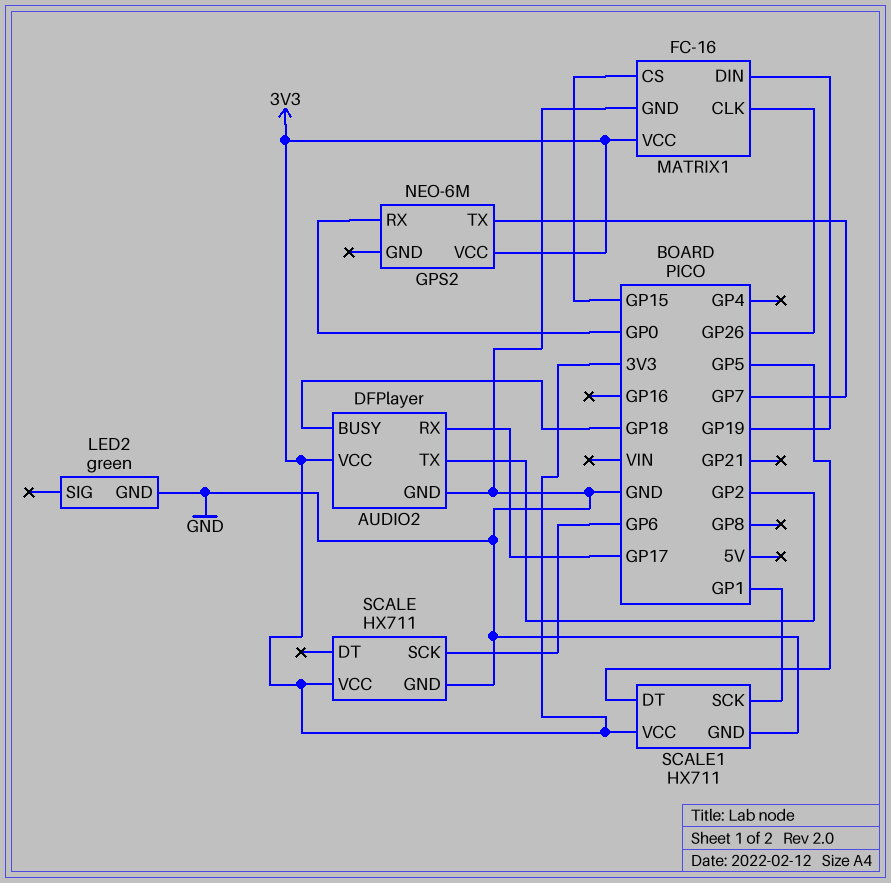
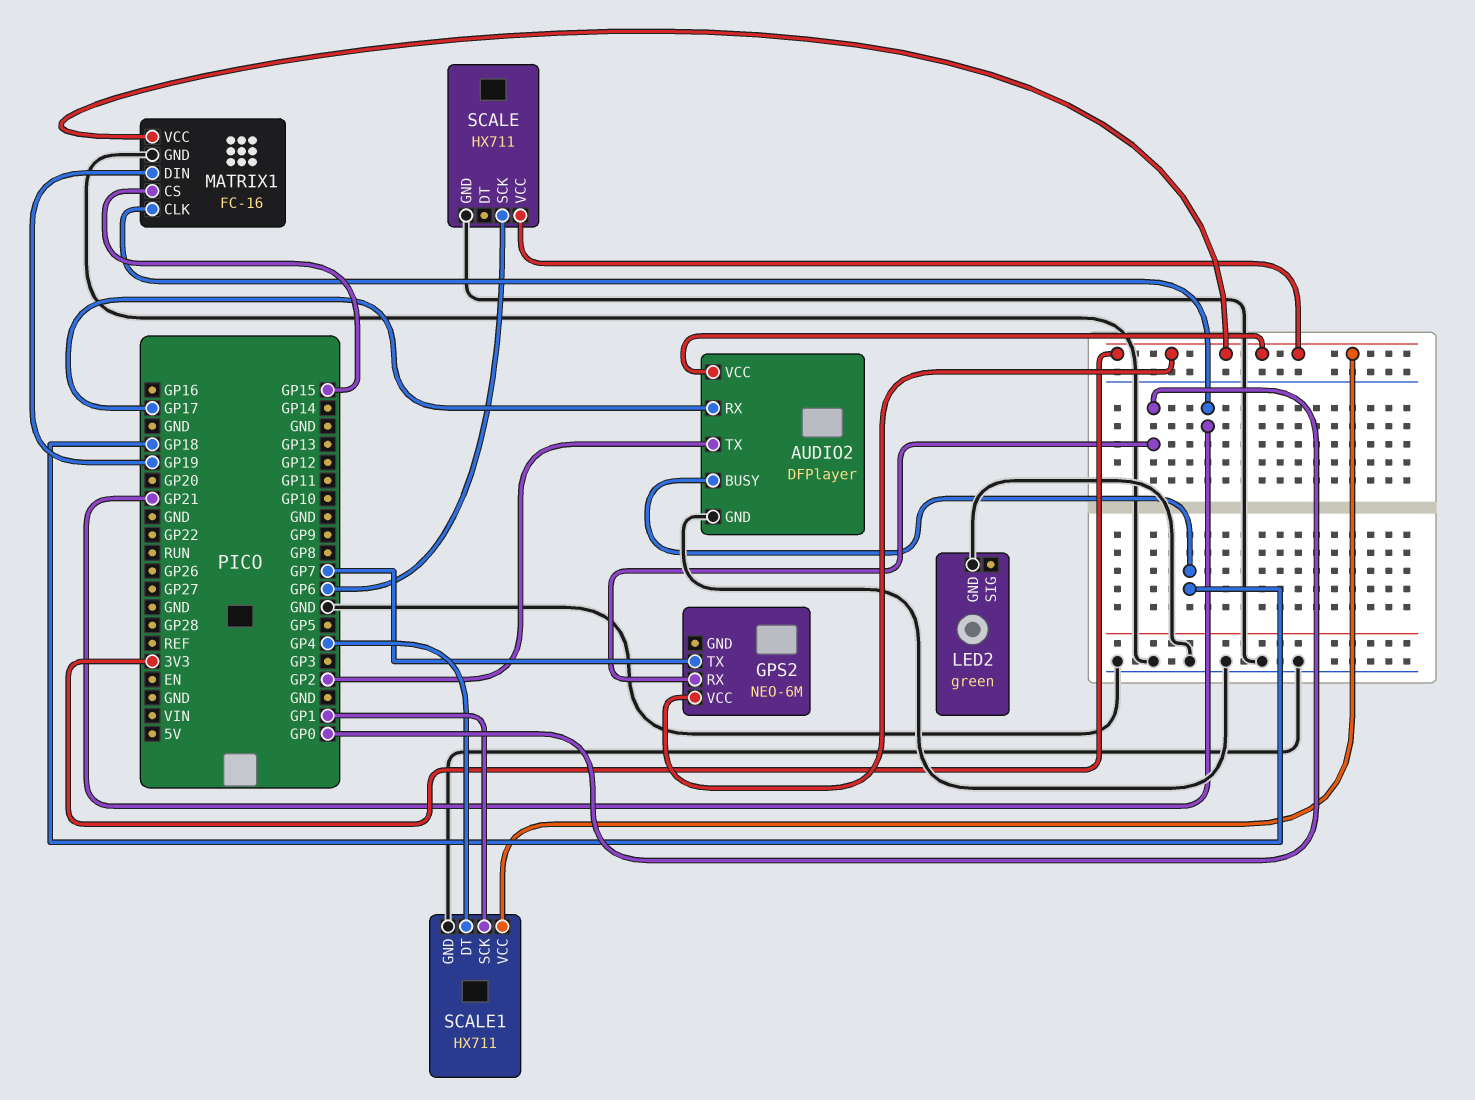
MATRIX1 pin CLK: GP26 -> GP21
SCALE1 pin DT: GP5 -> GP4

